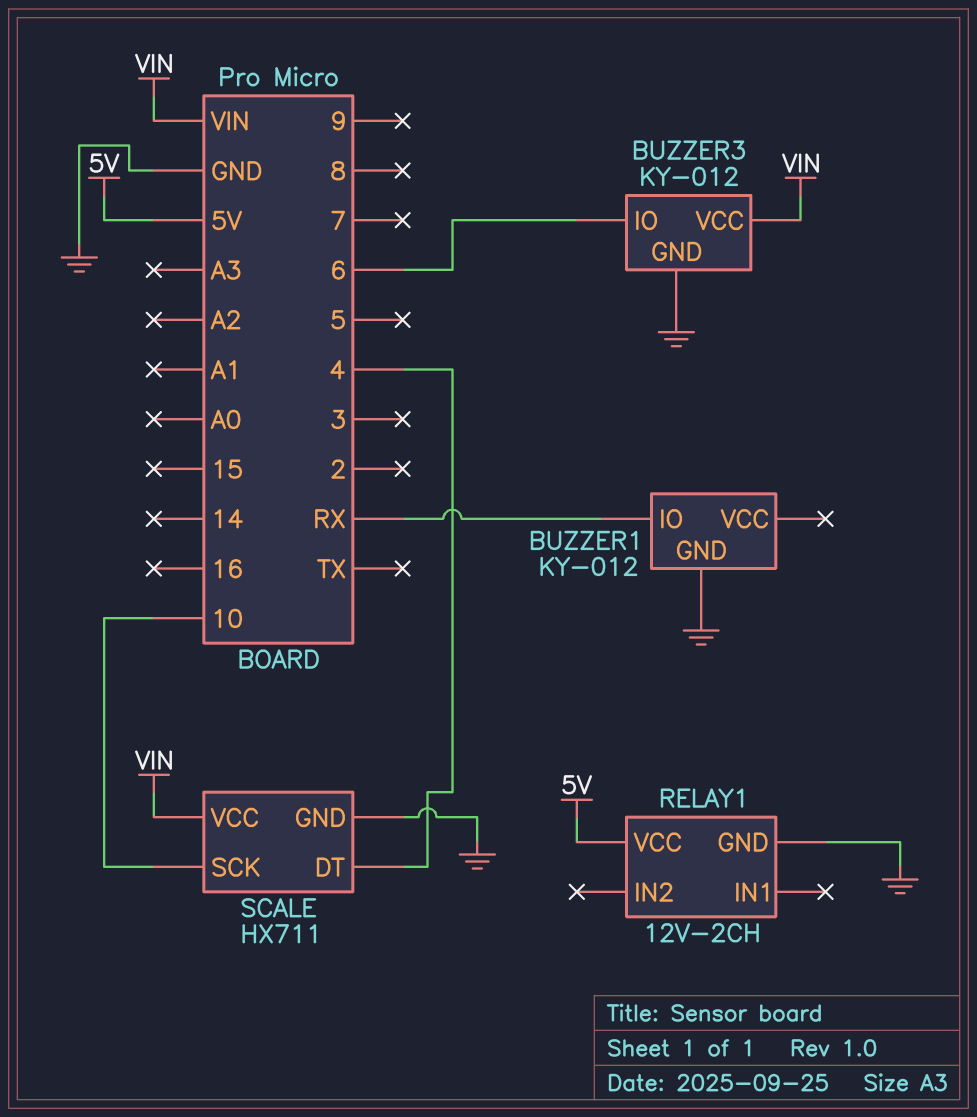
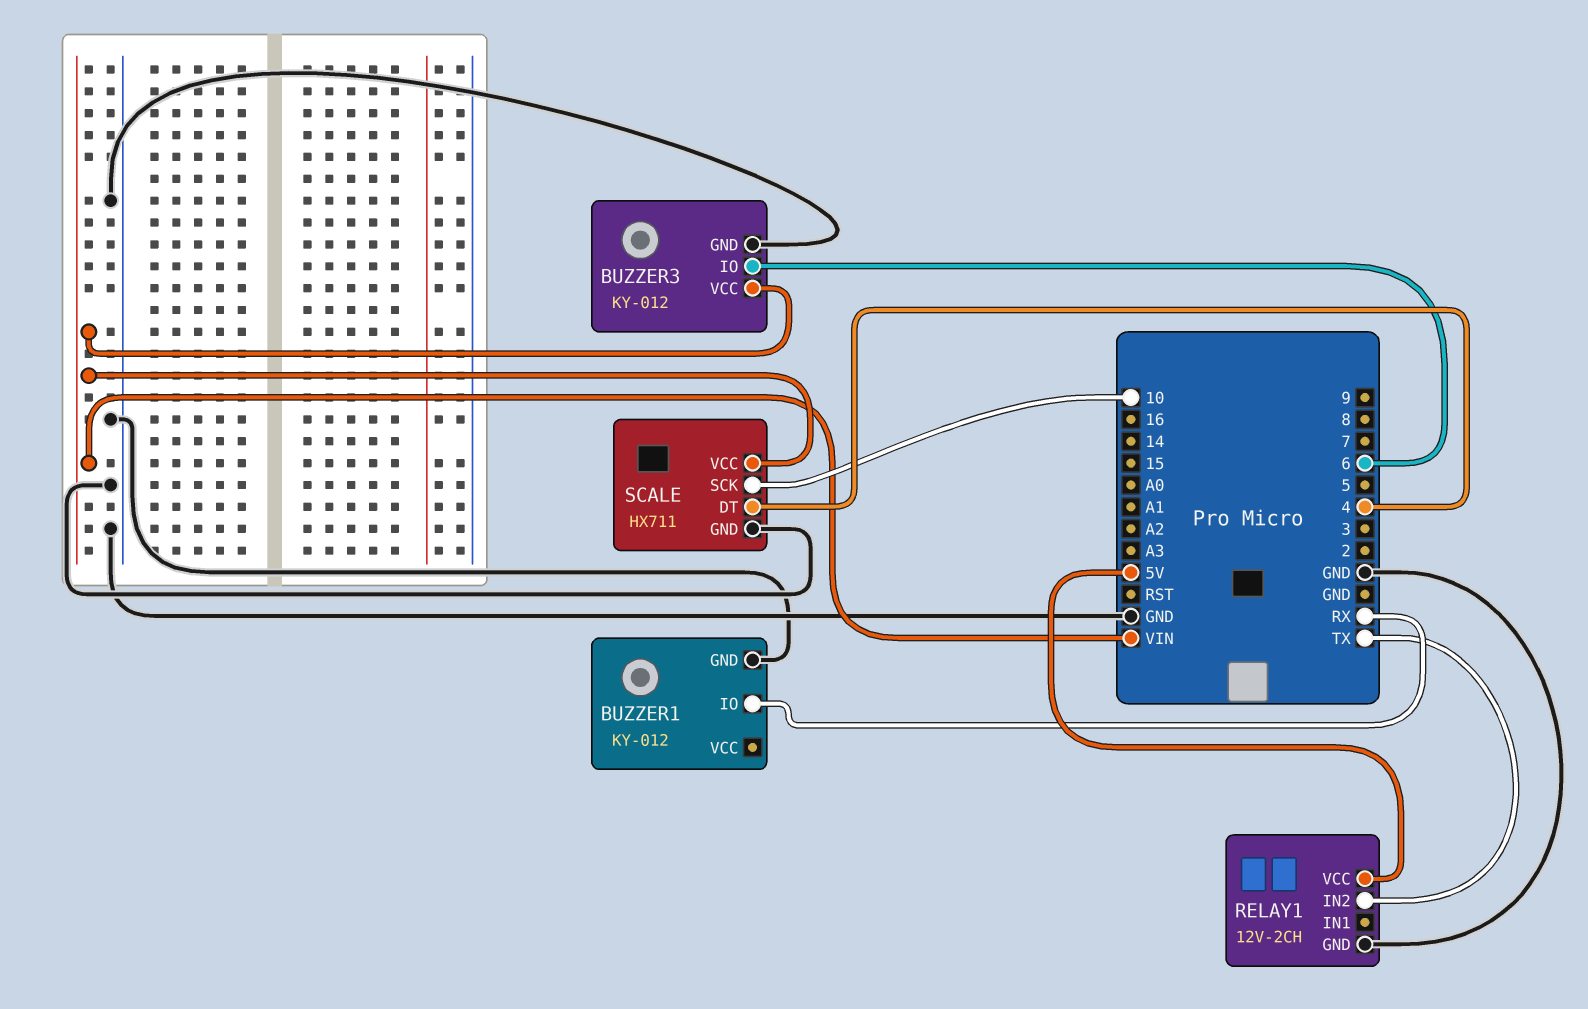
RELAY1 pin IN2: none -> TX

